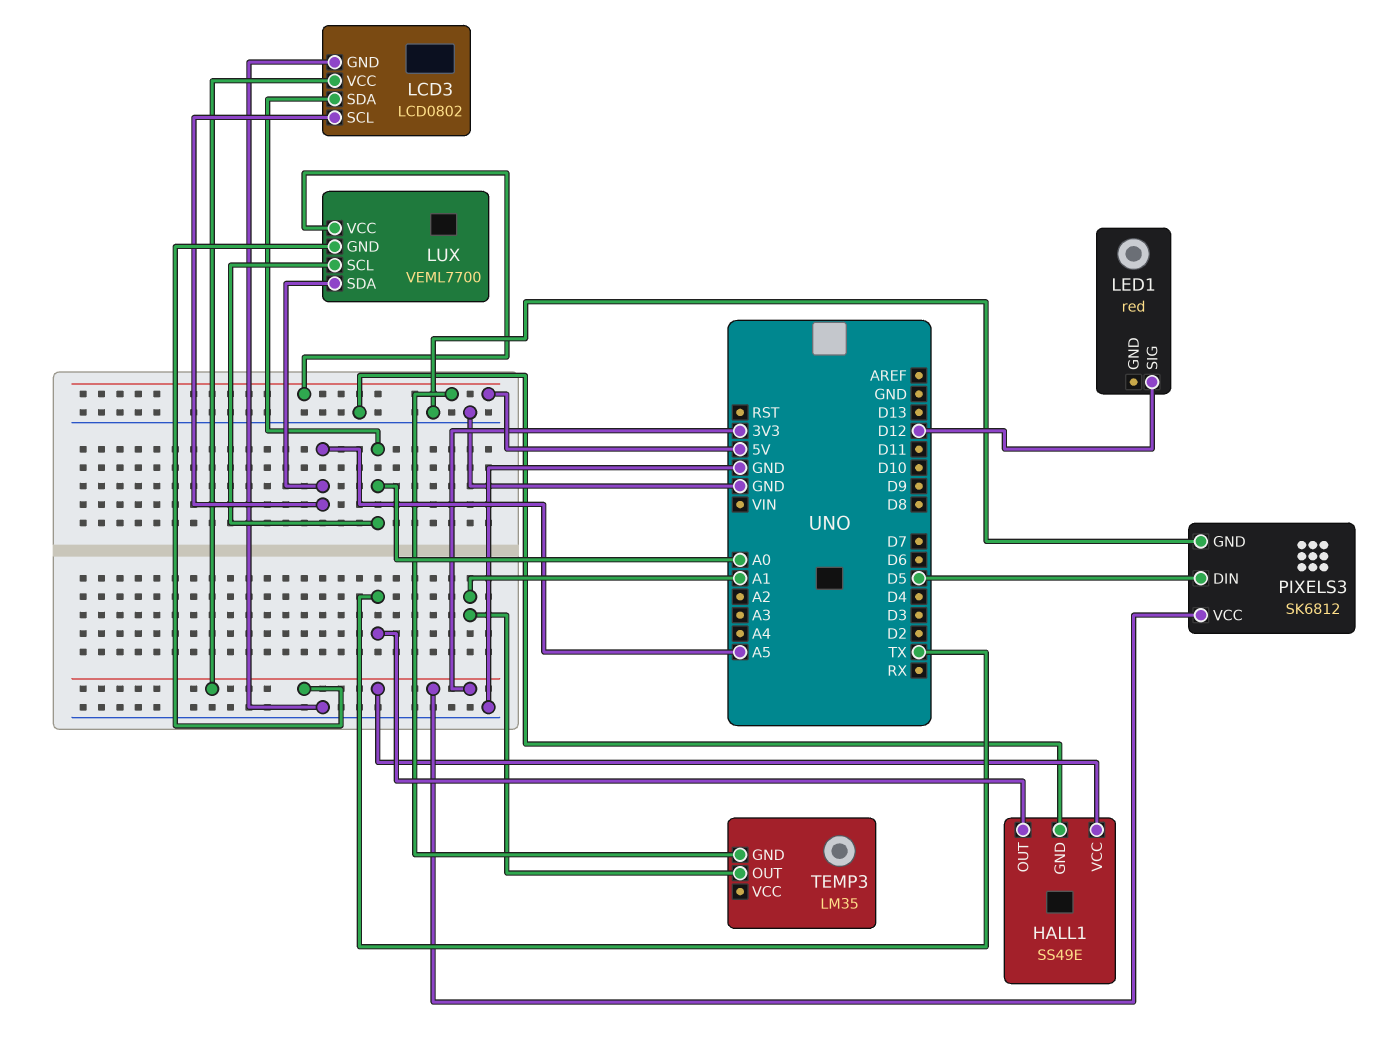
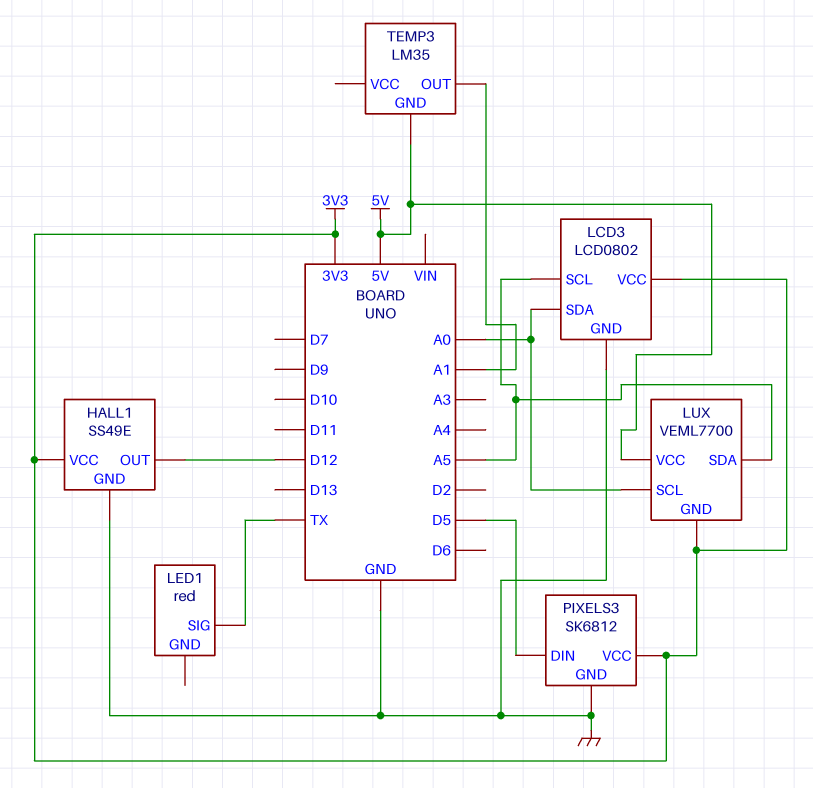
HALL1 pin OUT: TX -> D12
LED1 pin SIG: D12 -> TX

